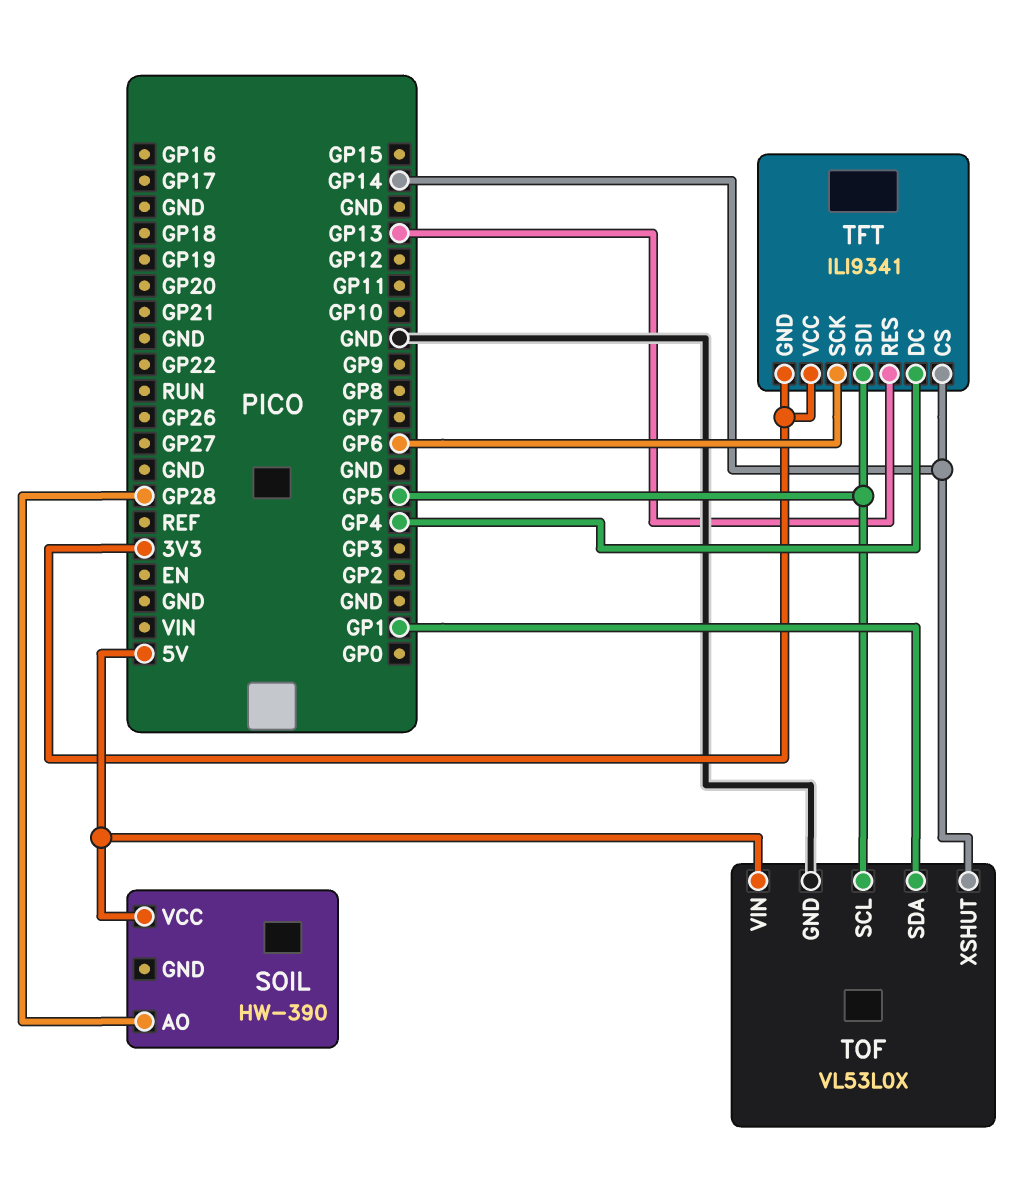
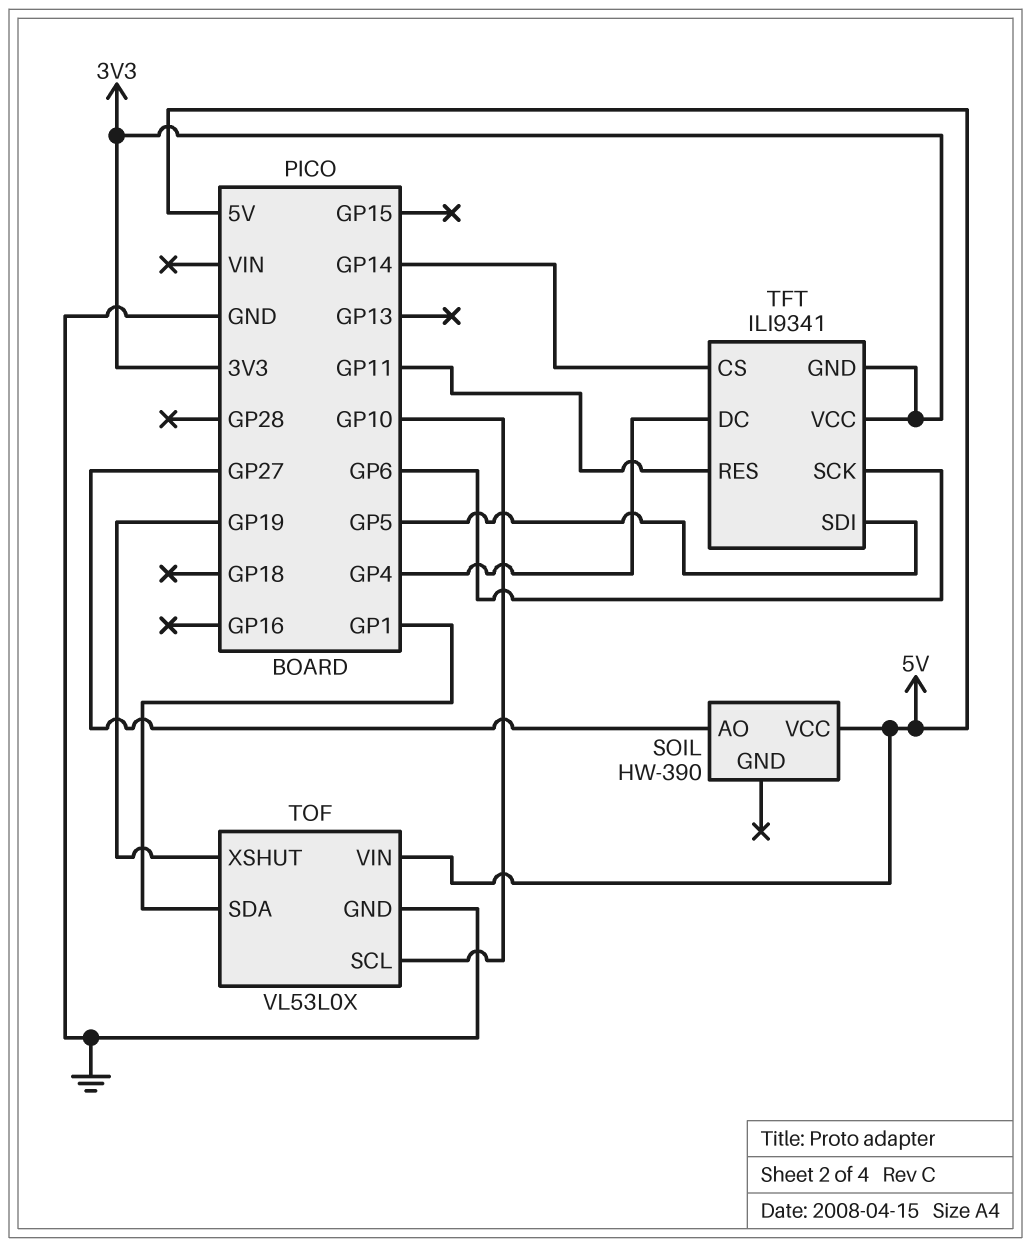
SOIL pin AO: GP28 -> GP27
TFT pin RES: GP13 -> GP11
TOF pin SCL: GP5 -> GP10
TOF pin XSHUT: GP14 -> GP19

